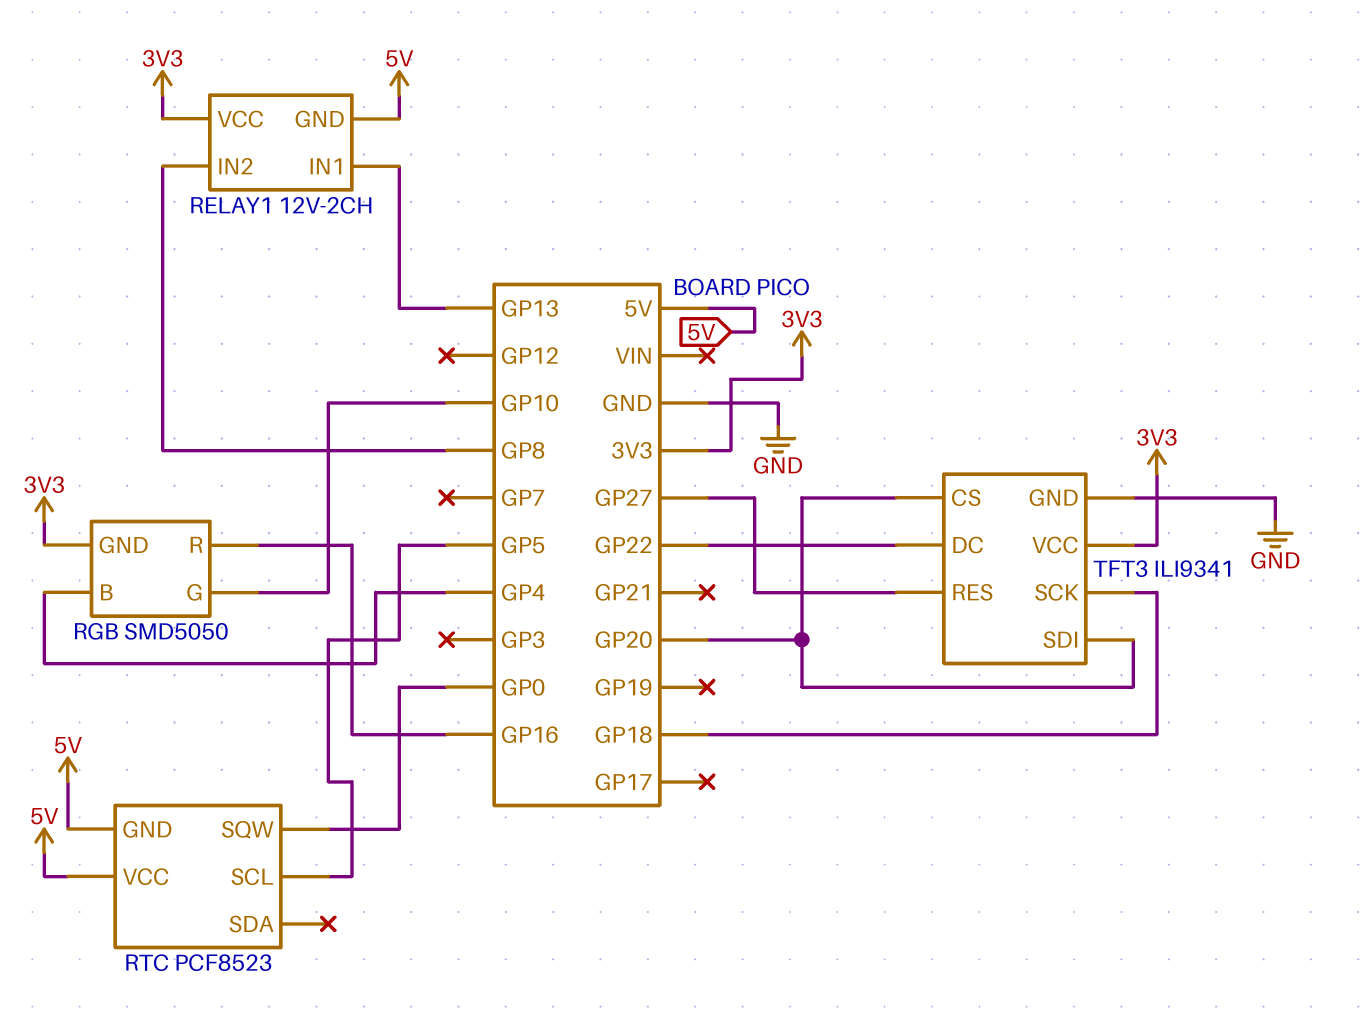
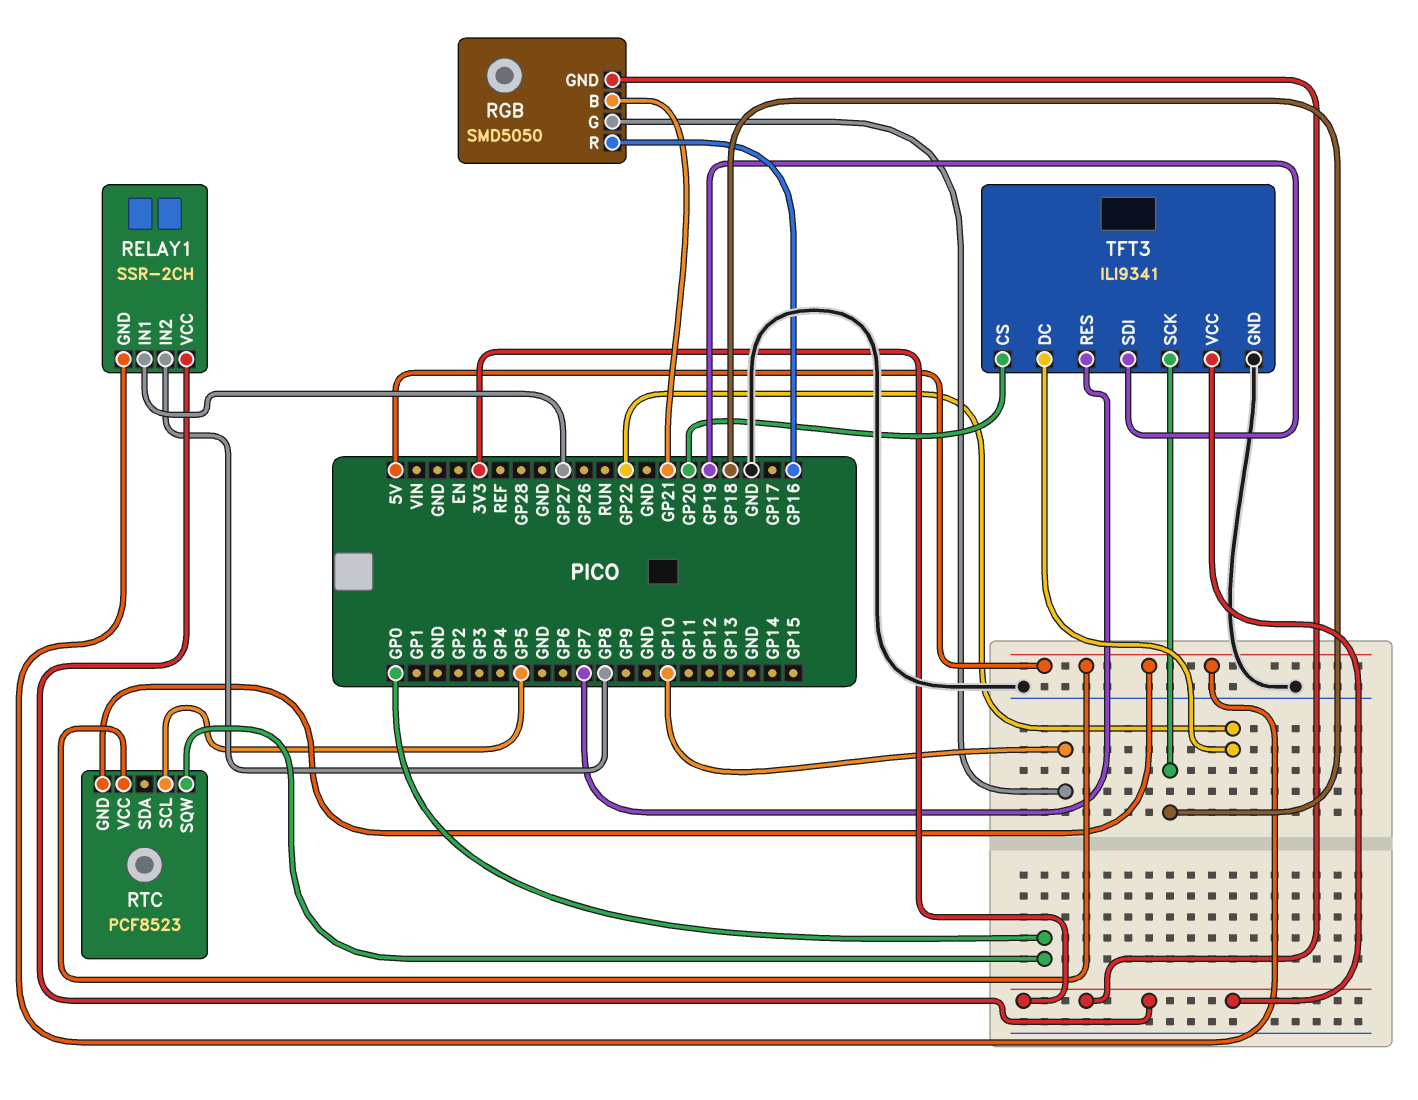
RELAY1: 12V-2CH -> SSR-2CH
RELAY1 pin IN1: GP13 -> GP27
RGB pin B: GP4 -> GP21
TFT3 pin RES: GP27 -> GP7
TFT3 pin SDI: GP20 -> GP19

